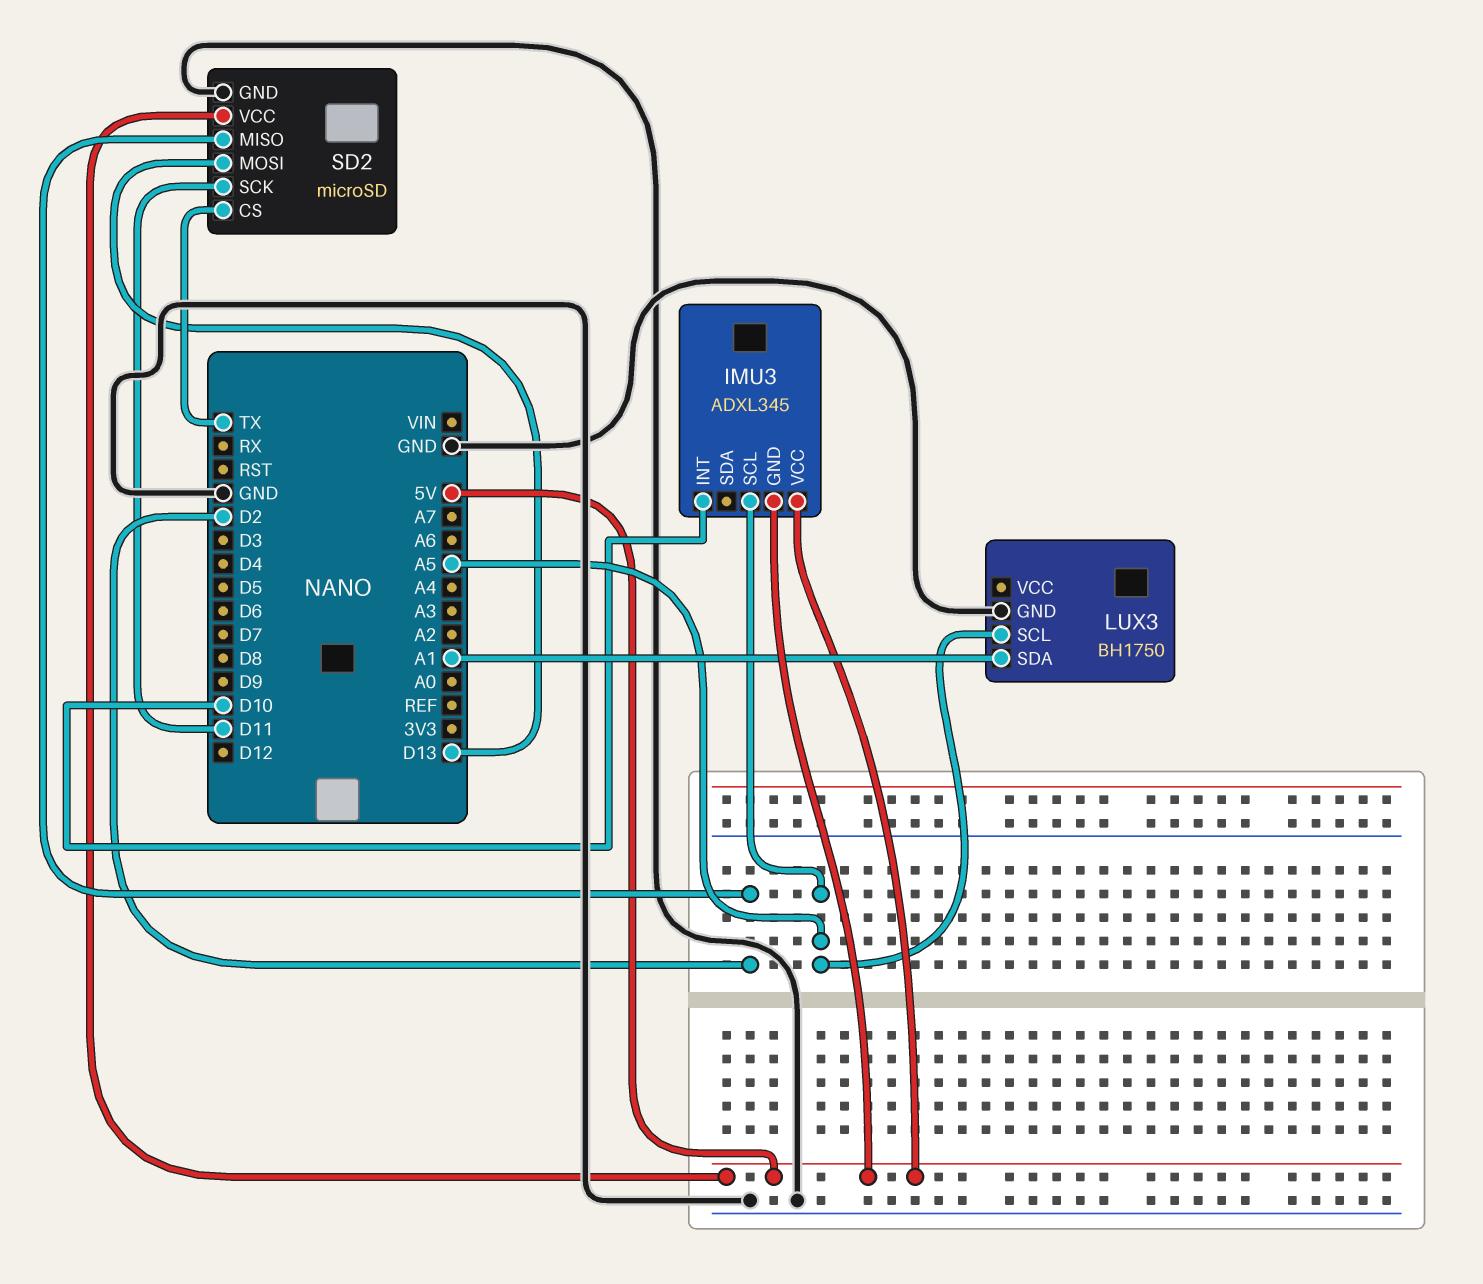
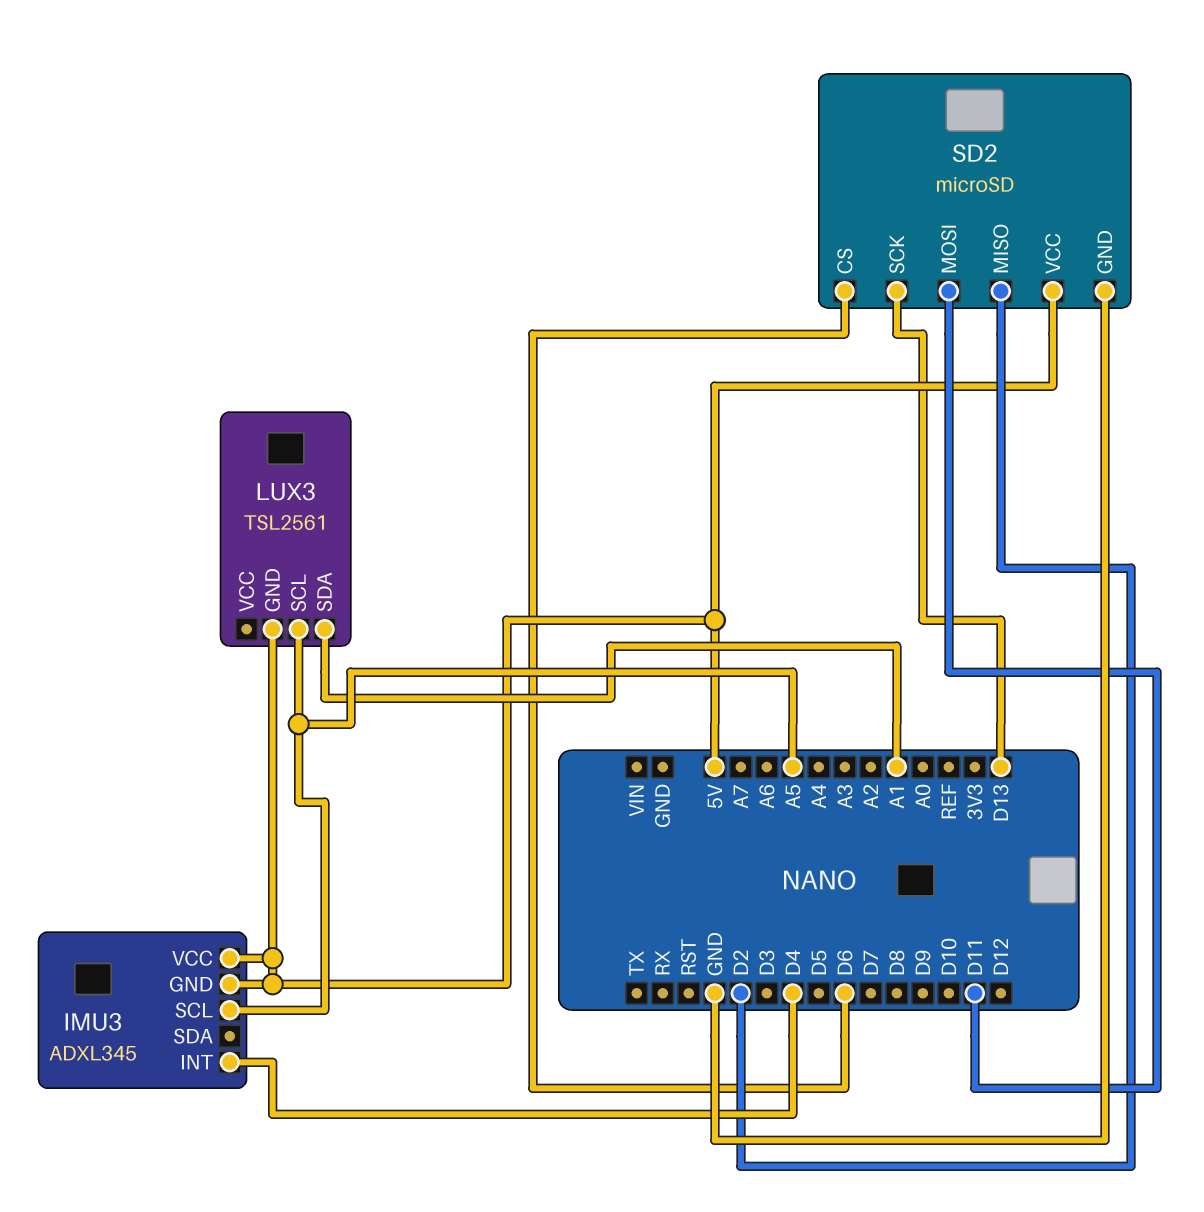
IMU3 pin INT: D10 -> D4
LUX3: BH1750 -> TSL2561
LUX3 pin GND: GND -> 5V
SD2 pin CS: TX -> D6
SD2 pin MOSI: D13 -> D11
SD2 pin SCK: D11 -> D13

